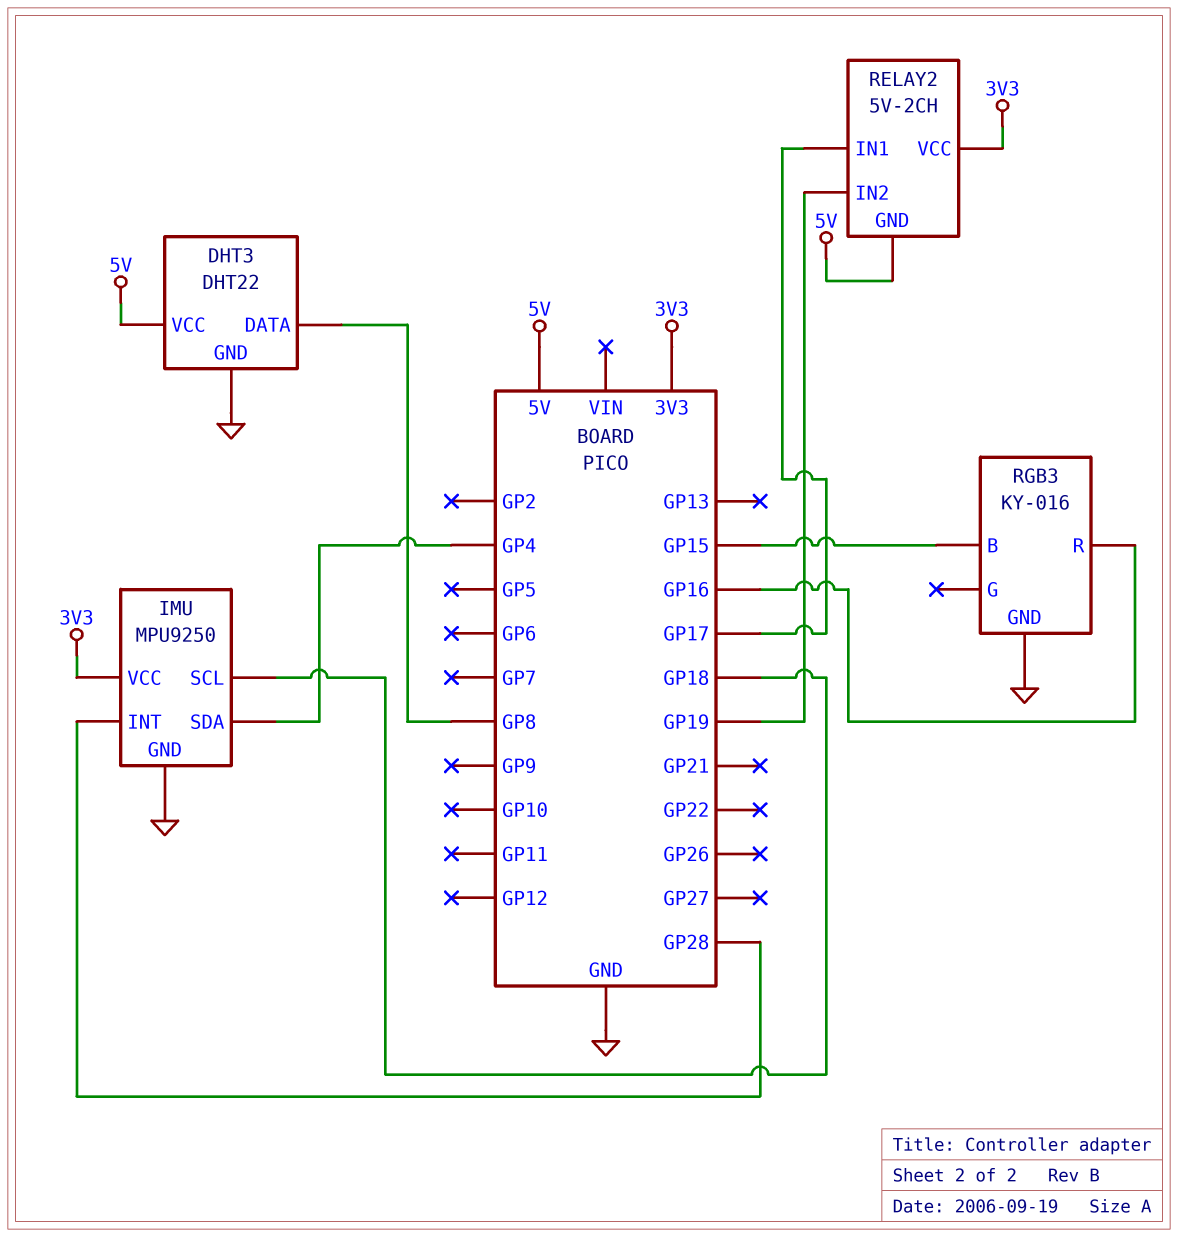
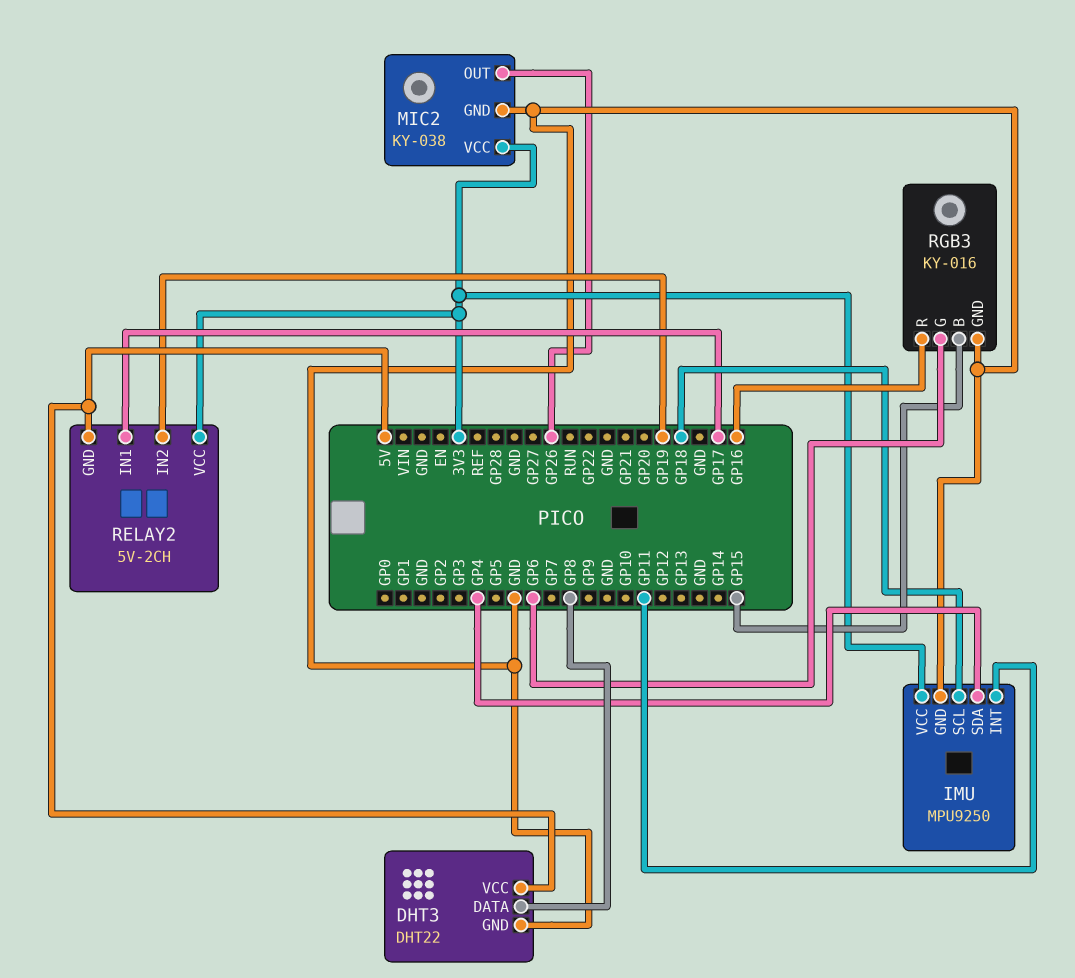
IMU pin INT: GP28 -> GP11
MIC2: none -> KY-038
MIC2 pin GND: none -> GND
MIC2 pin OUT: none -> GP26
MIC2 pin VCC: none -> 3V3
RGB3 pin G: none -> GP6

